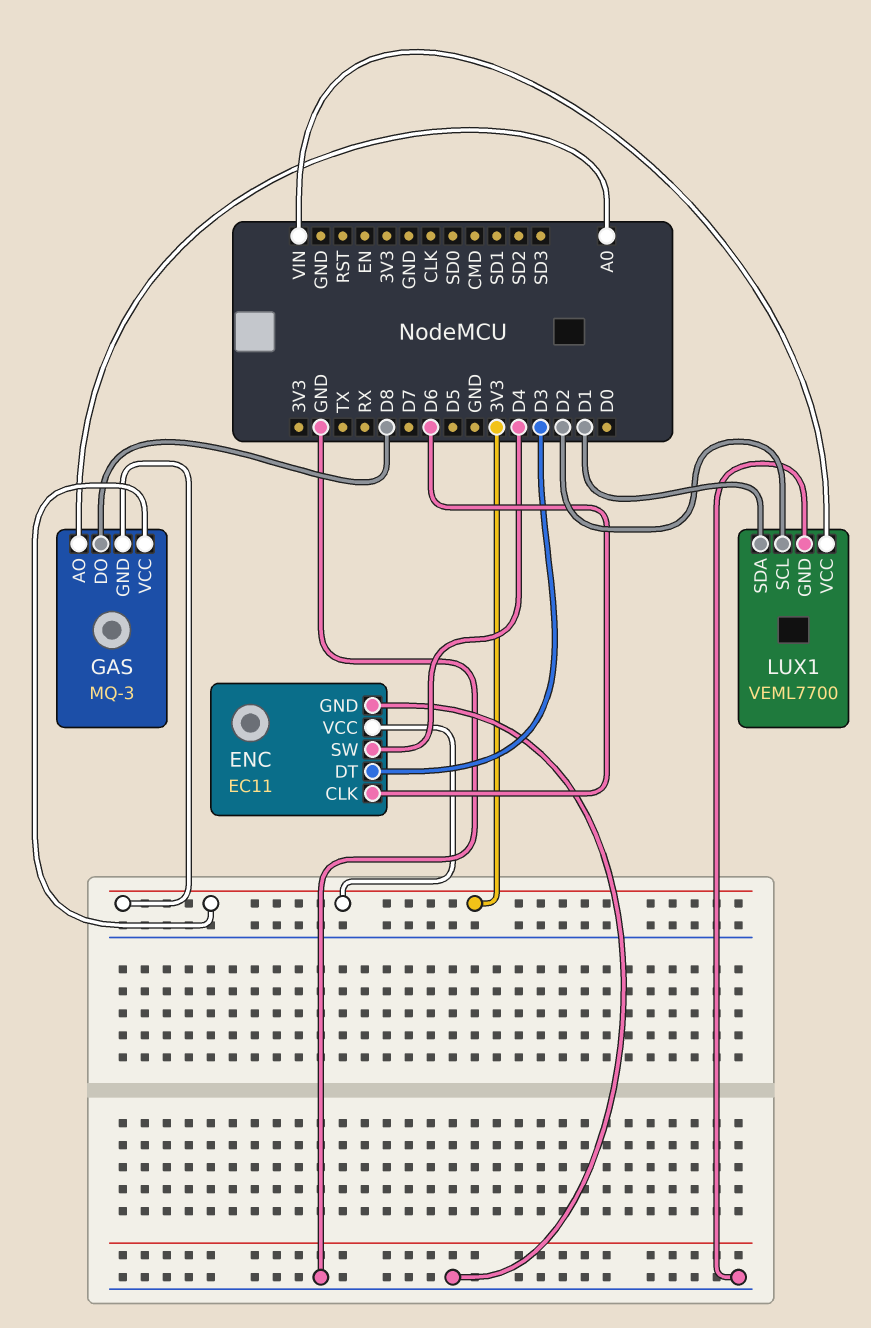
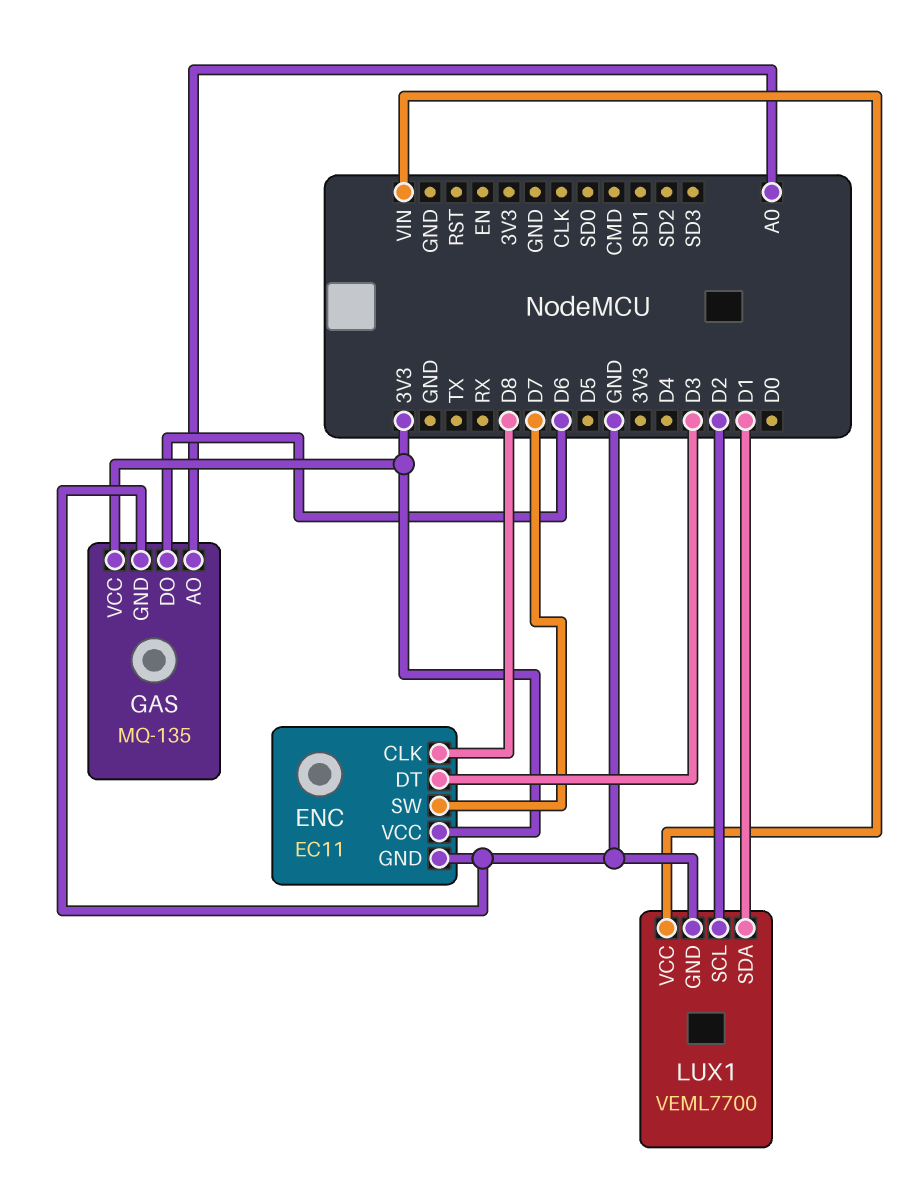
ENC pin CLK: D6 -> D8
ENC pin SW: D4 -> D7
GAS: MQ-3 -> MQ-135
GAS pin DO: D8 -> D6
GAS pin GND: 3V3 -> GND

